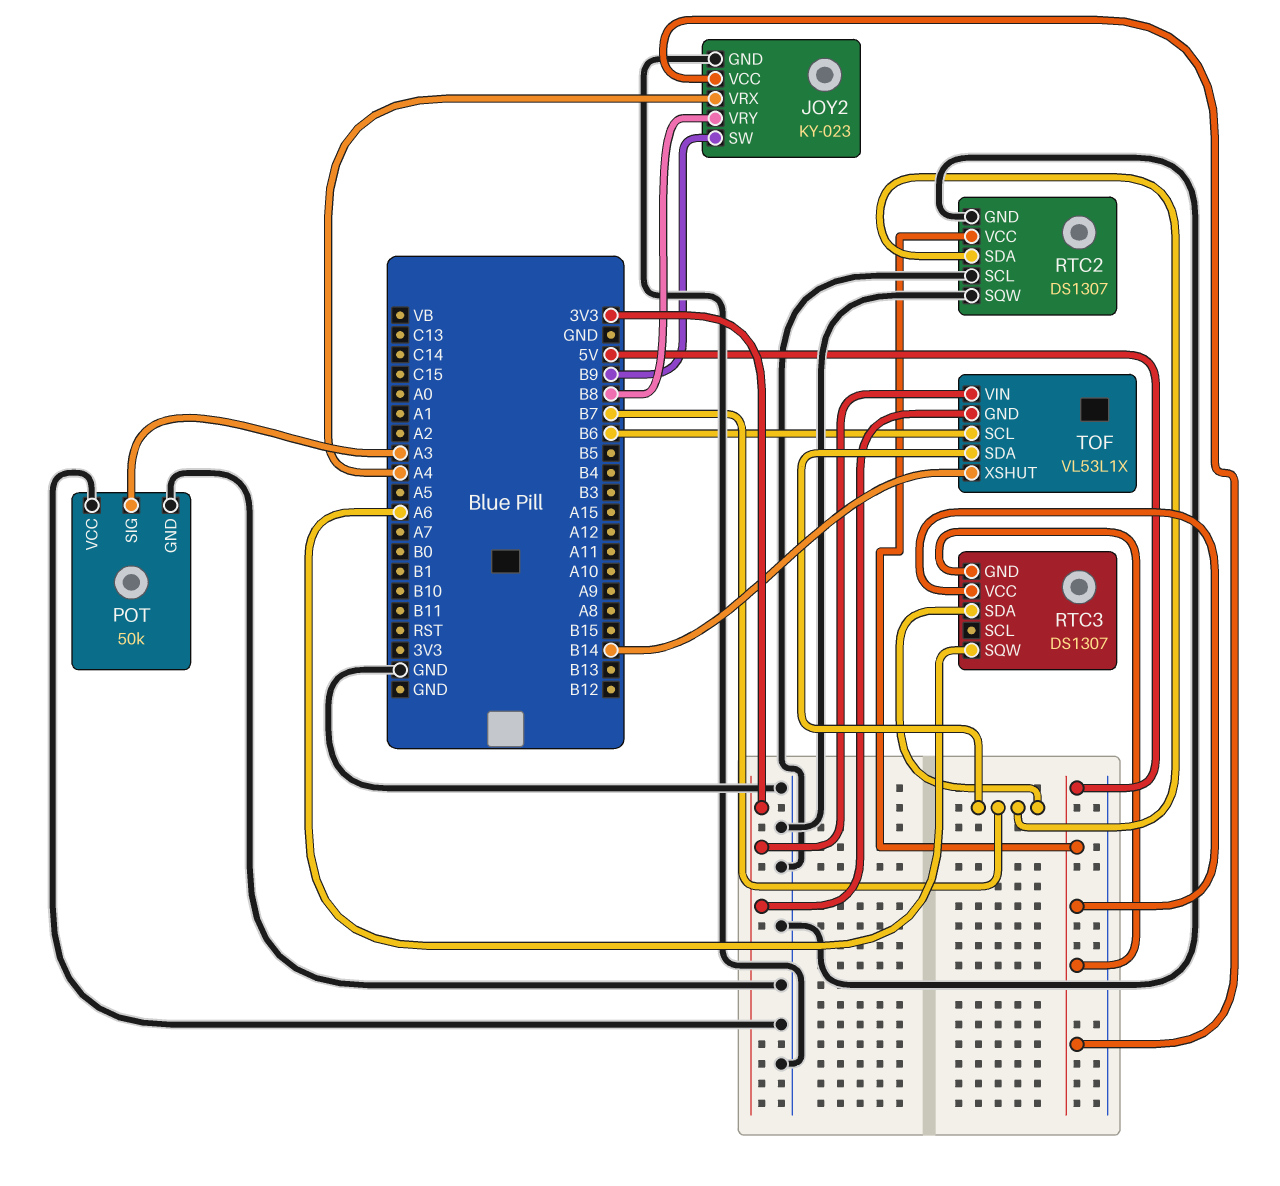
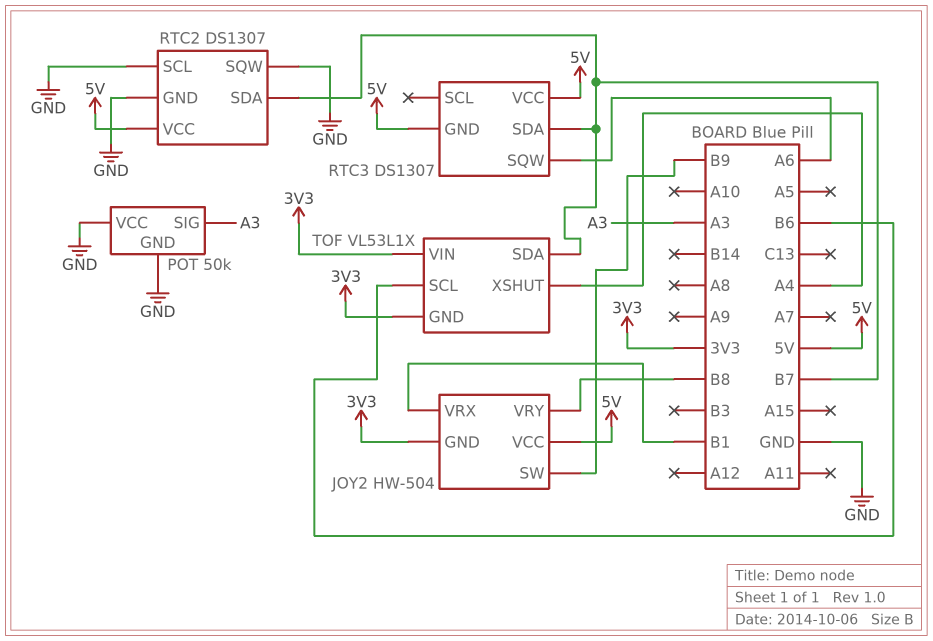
JOY2: KY-023 -> HW-504
JOY2 pin GND: GND -> 3V3
JOY2 pin VRX: A4 -> B1
TOF pin XSHUT: B14 -> A4

